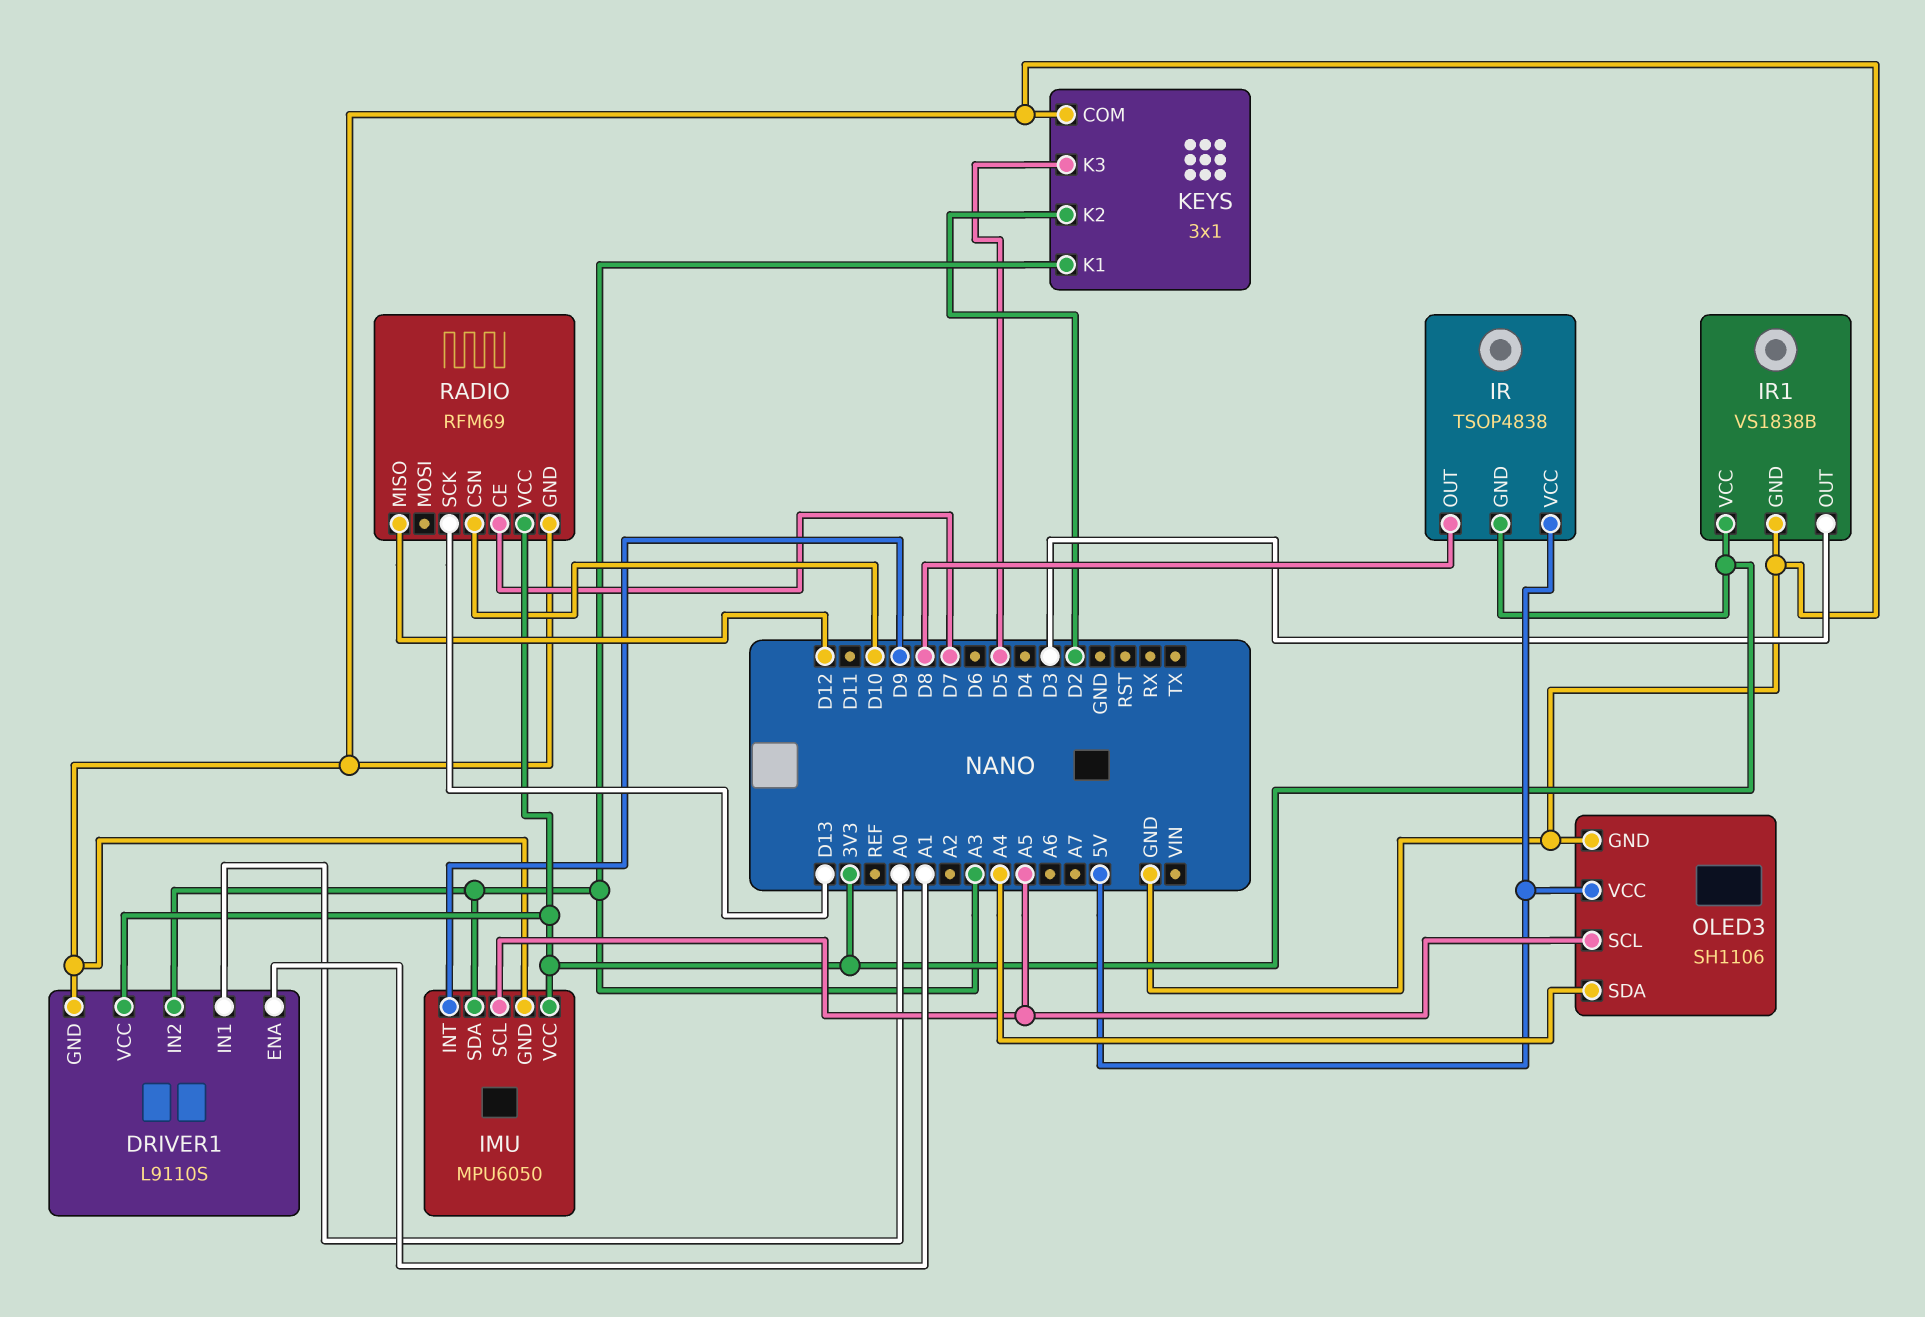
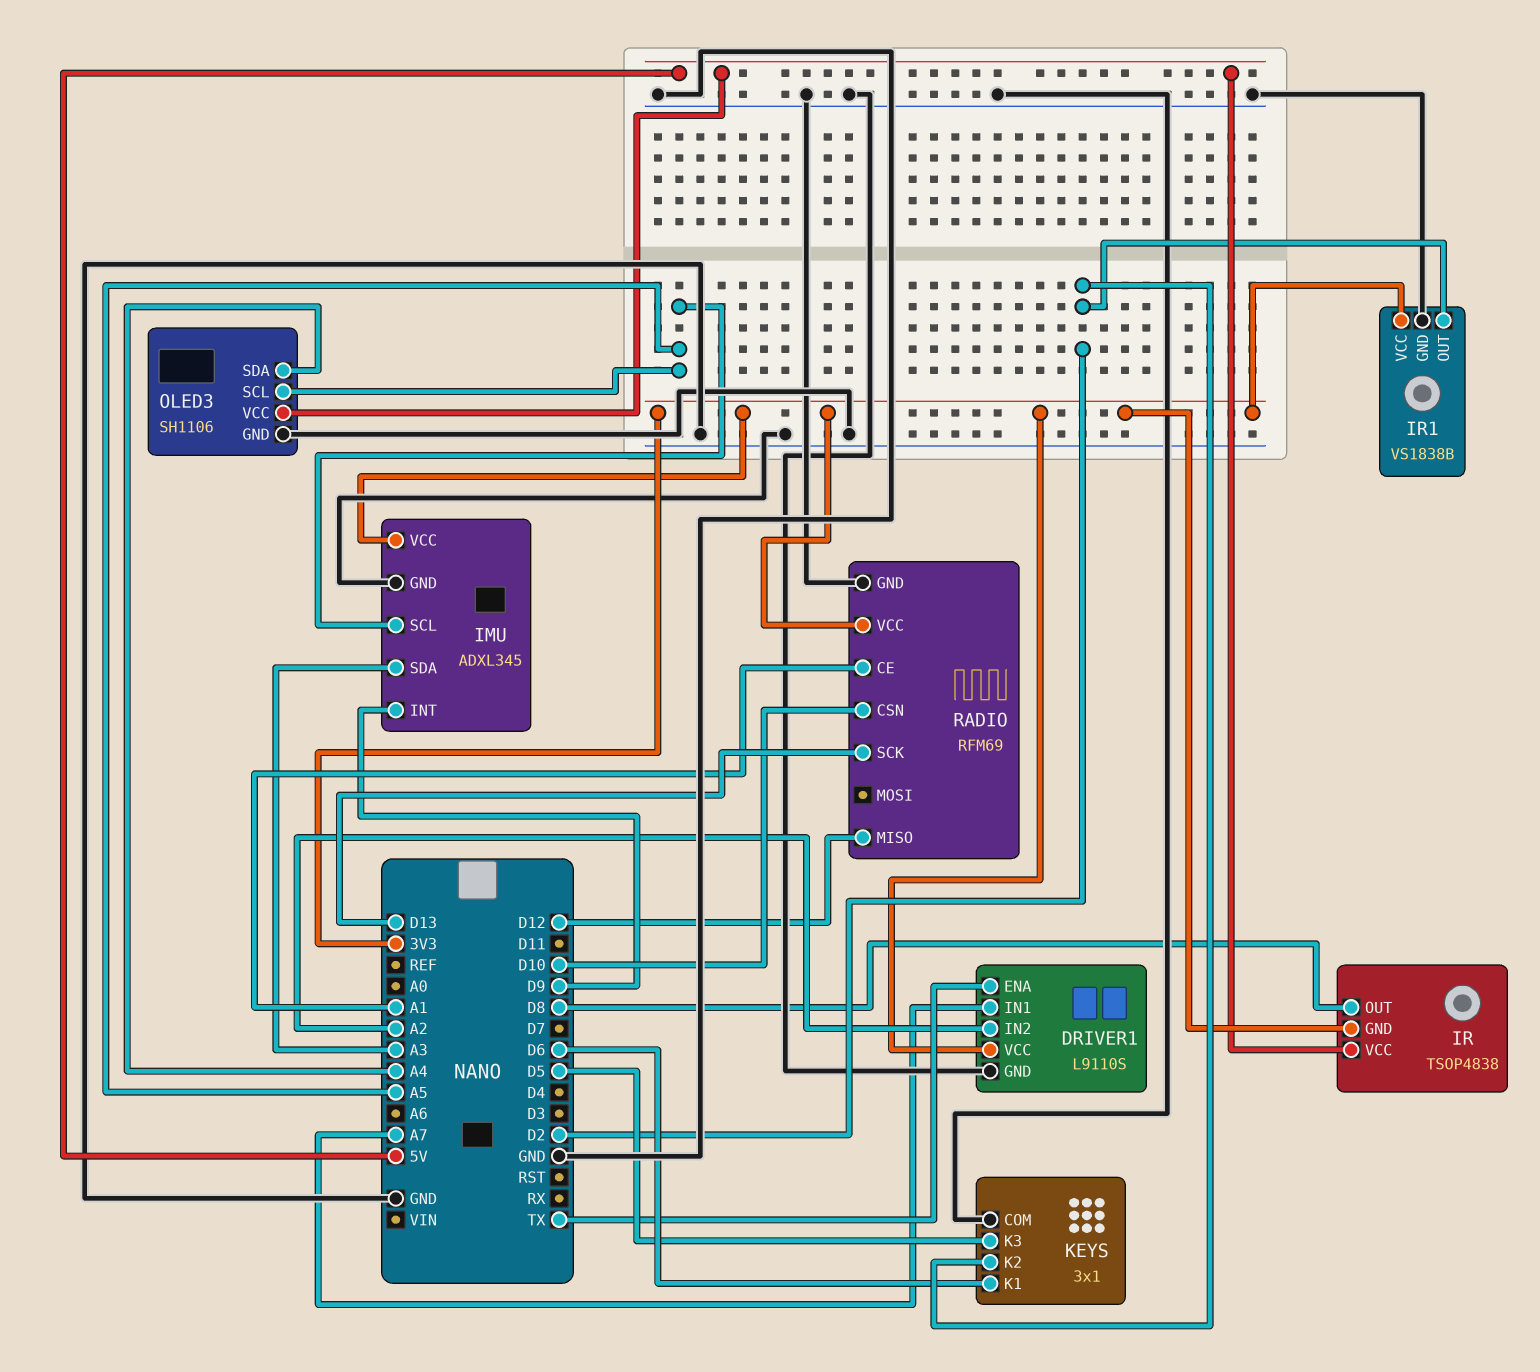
DRIVER1 pin ENA: A1 -> TX
DRIVER1 pin IN1: A0 -> A7
DRIVER1 pin IN2: A3 -> A2
IMU: MPU6050 -> ADXL345
IR1 pin OUT: D3 -> D2
KEYS pin K1: A3 -> D6
RADIO pin CE: D7 -> A1

